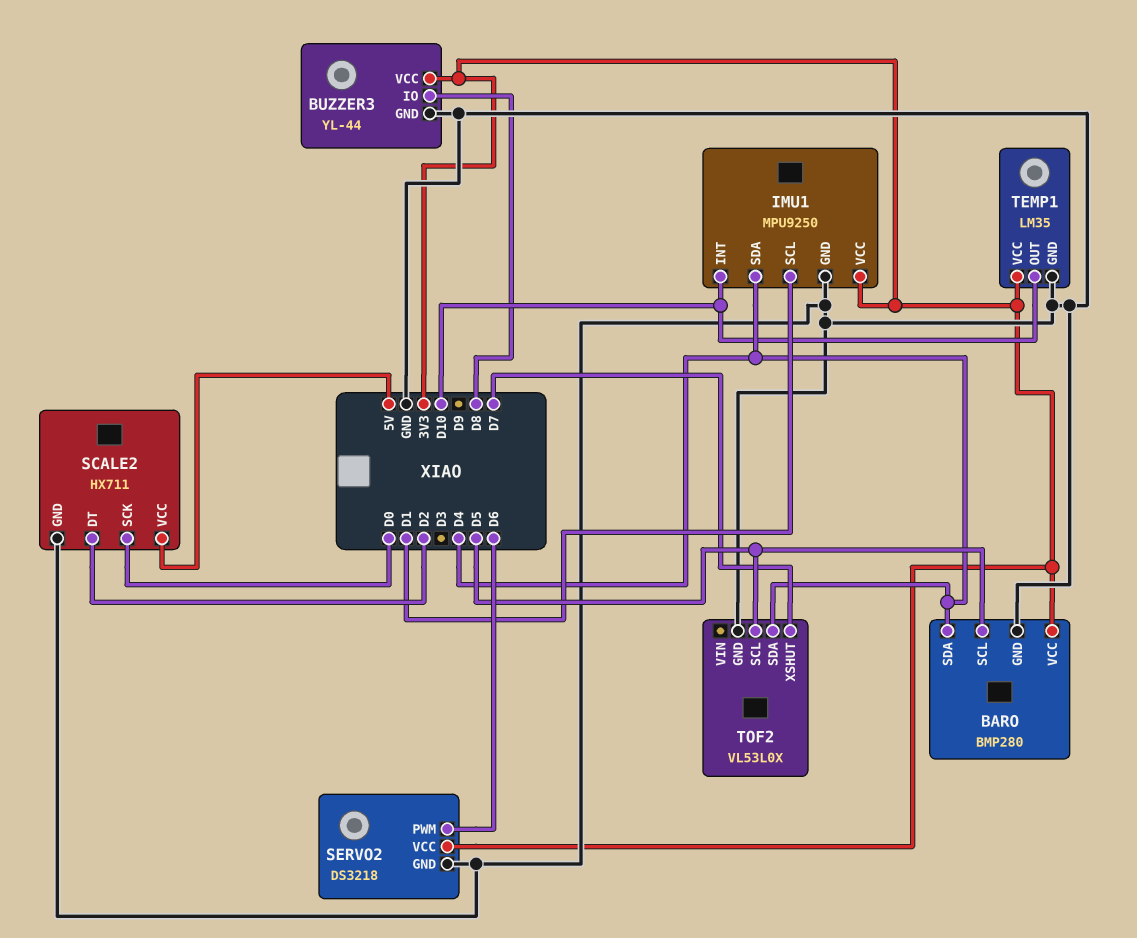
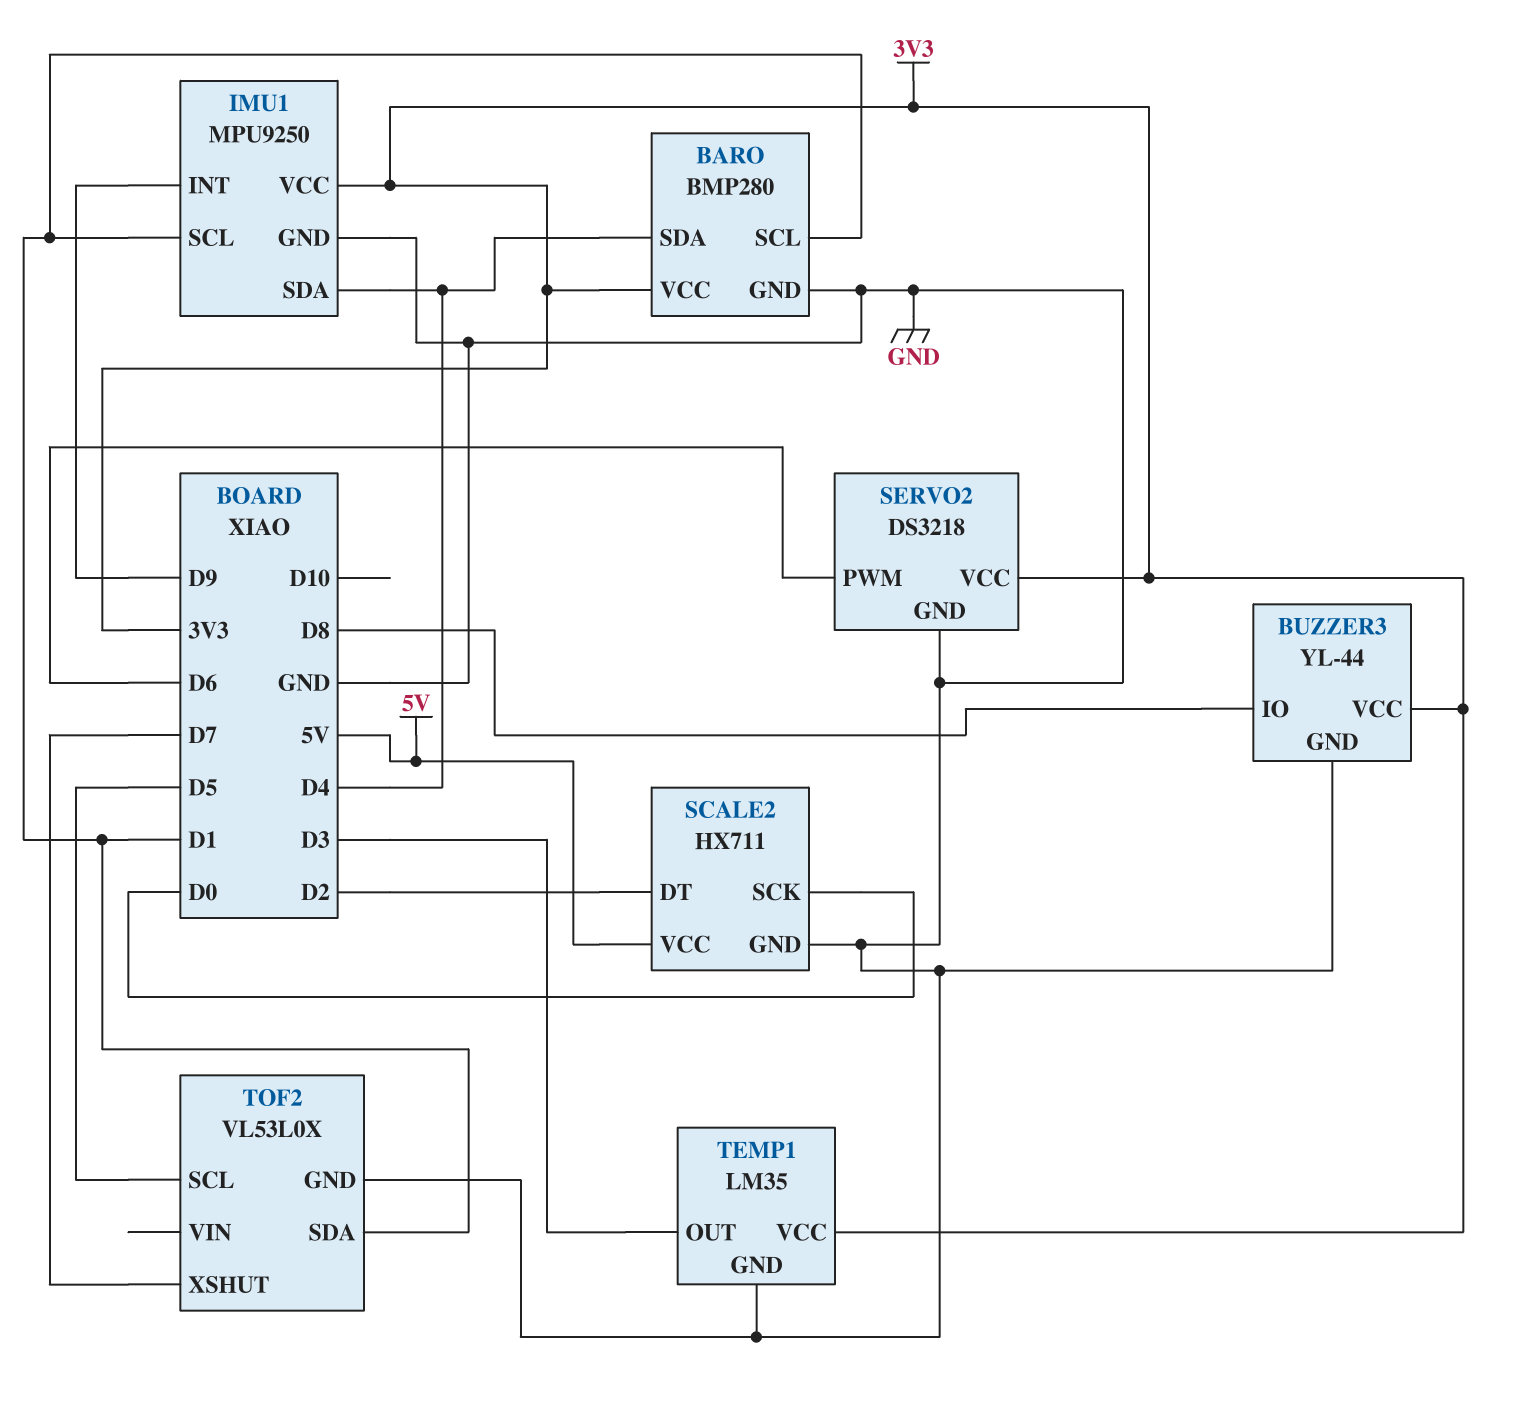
BARO pin SCL: D5 -> D1
IMU1 pin INT: D10 -> D9
TEMP1 pin OUT: D10 -> D3
TOF2 pin SDA: D4 -> D1

